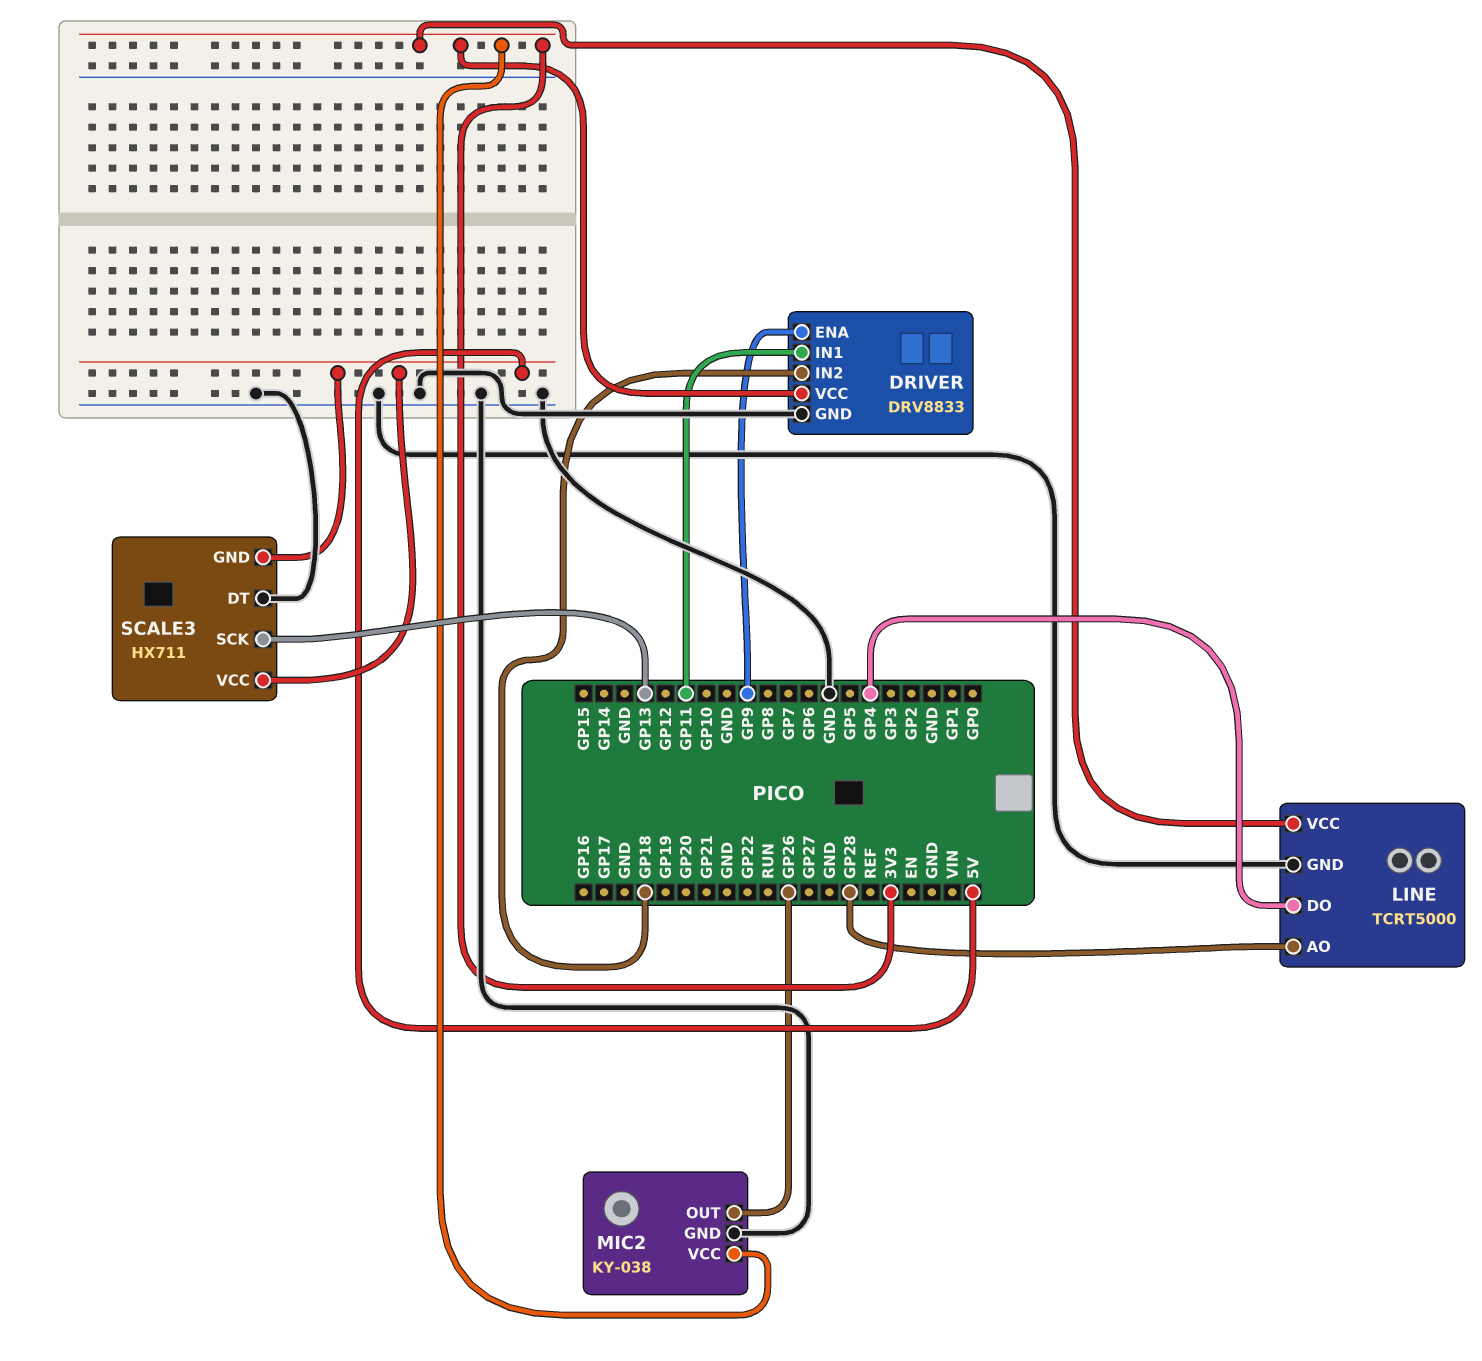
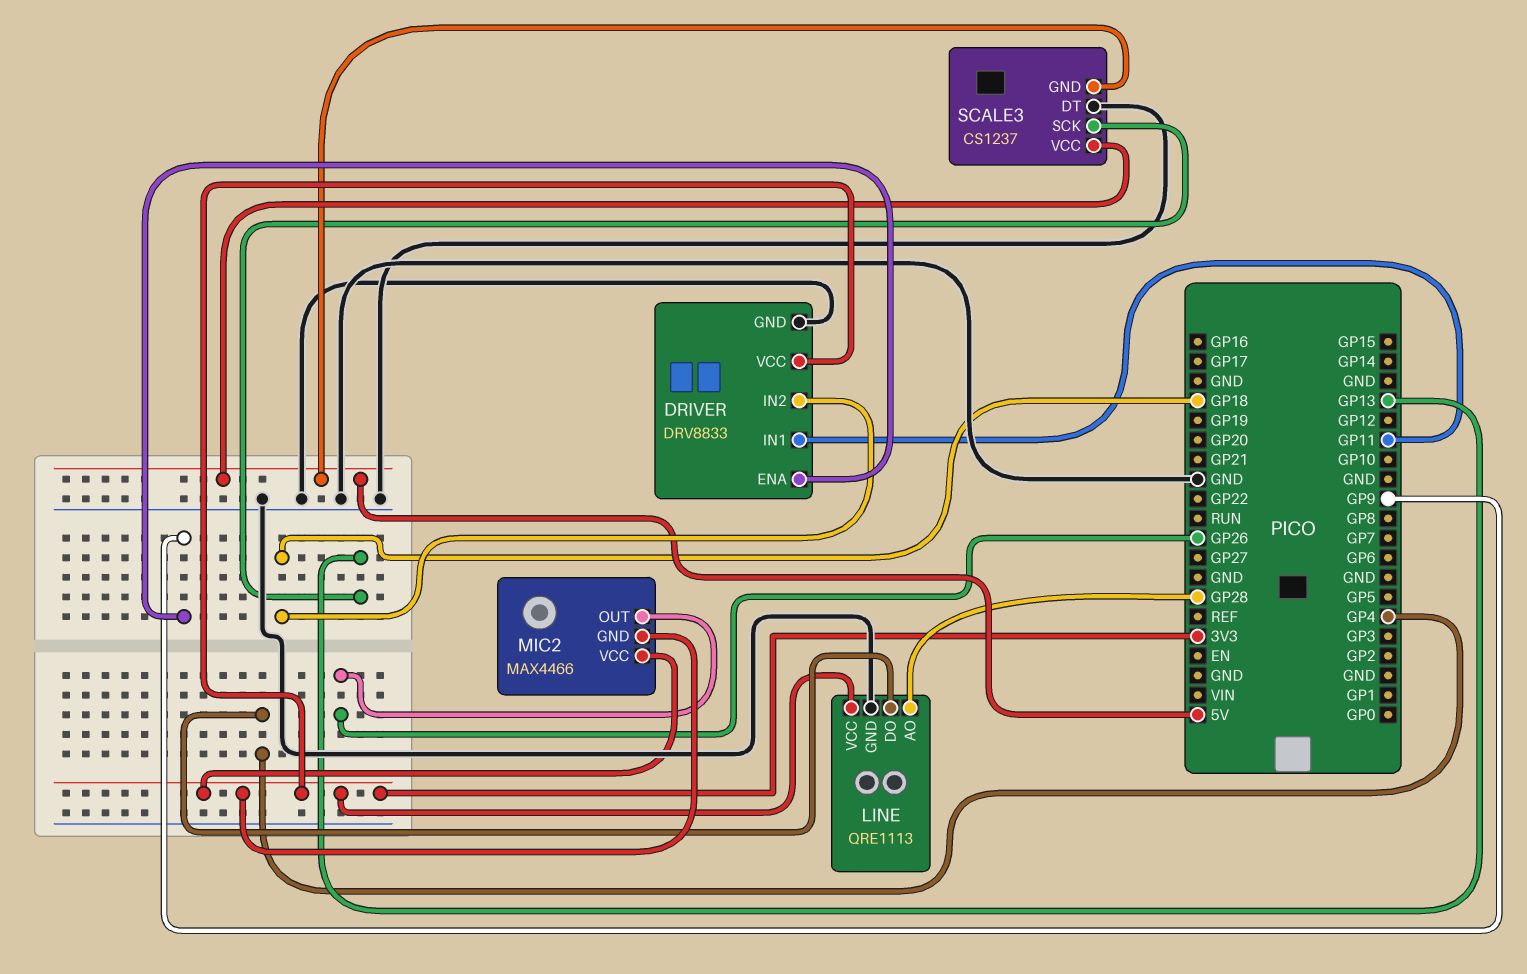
LINE: TCRT5000 -> QRE1113
MIC2: KY-038 -> MAX4466
MIC2 pin GND: GND -> 3V3
SCALE3: HX711 -> CS1237

